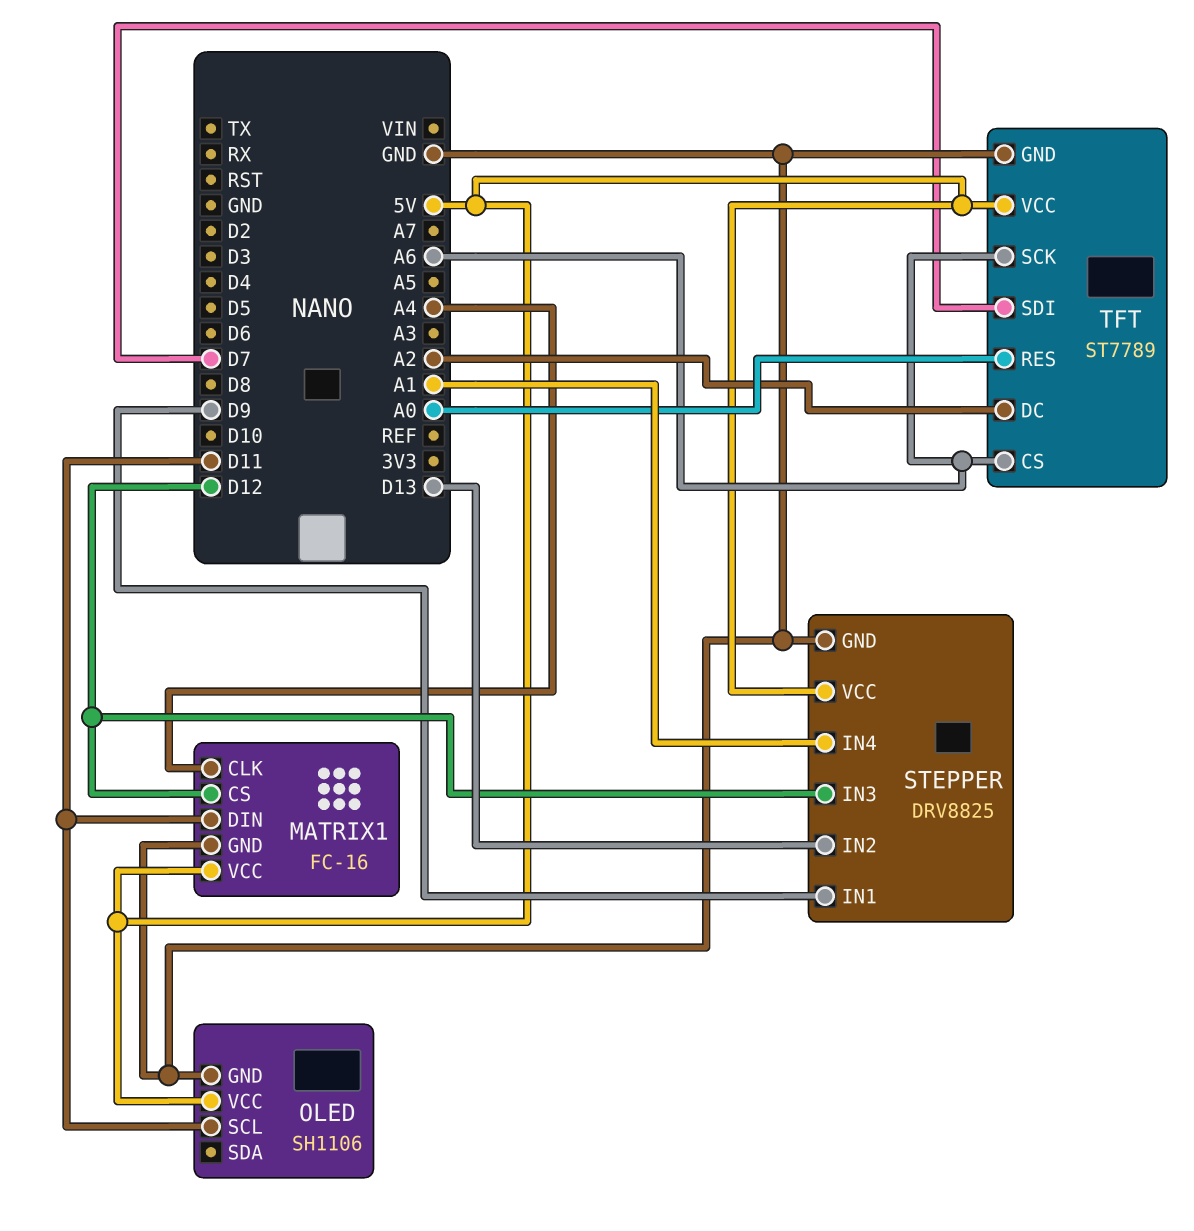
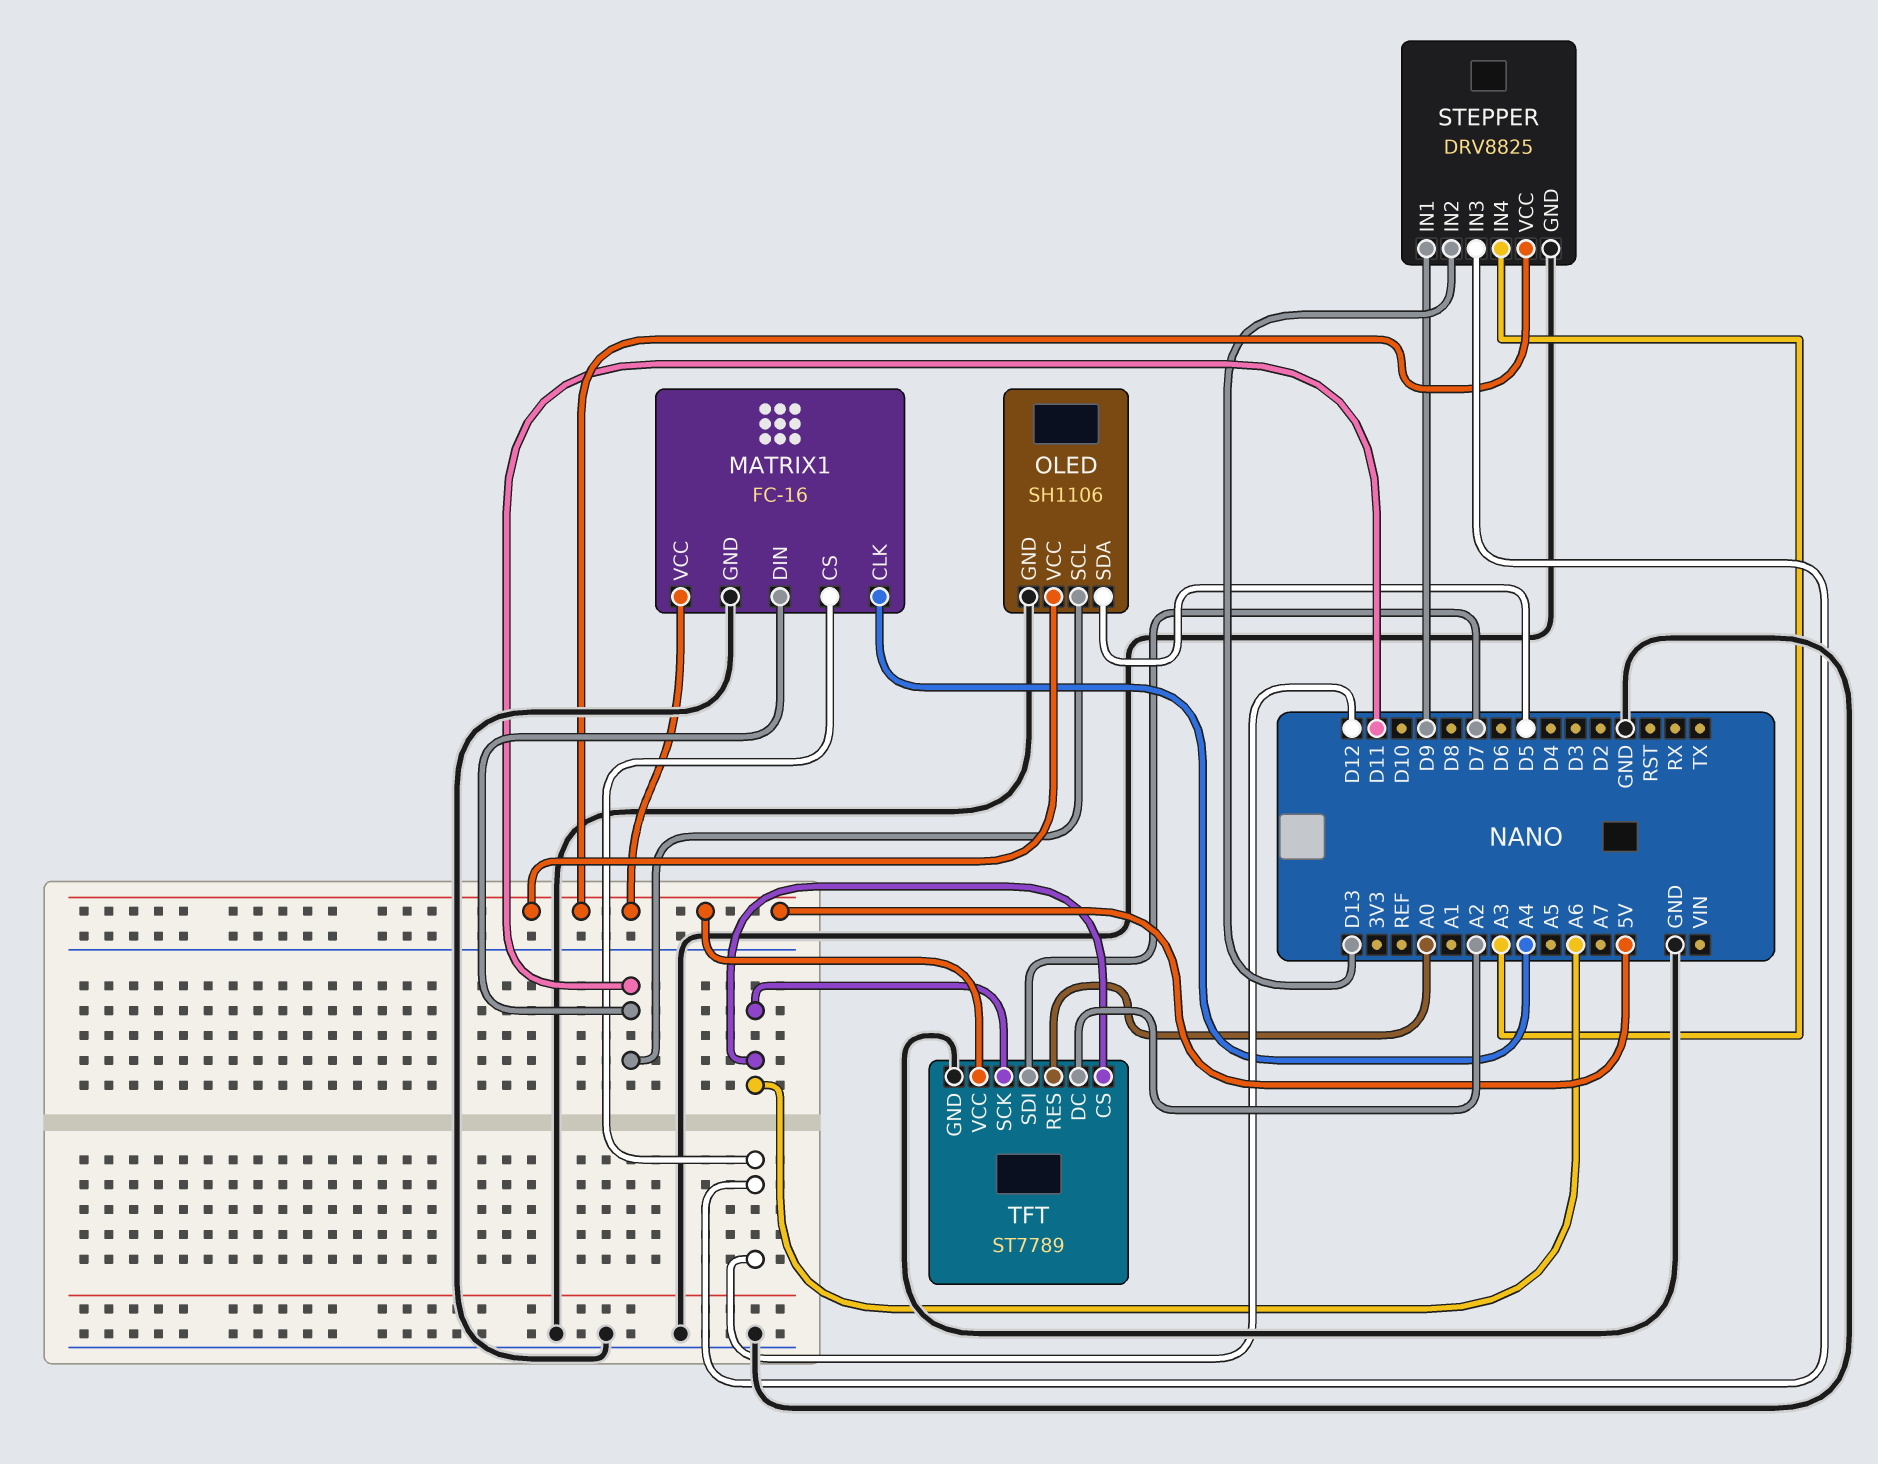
OLED pin SDA: none -> D5
STEPPER pin IN4: A1 -> A3

